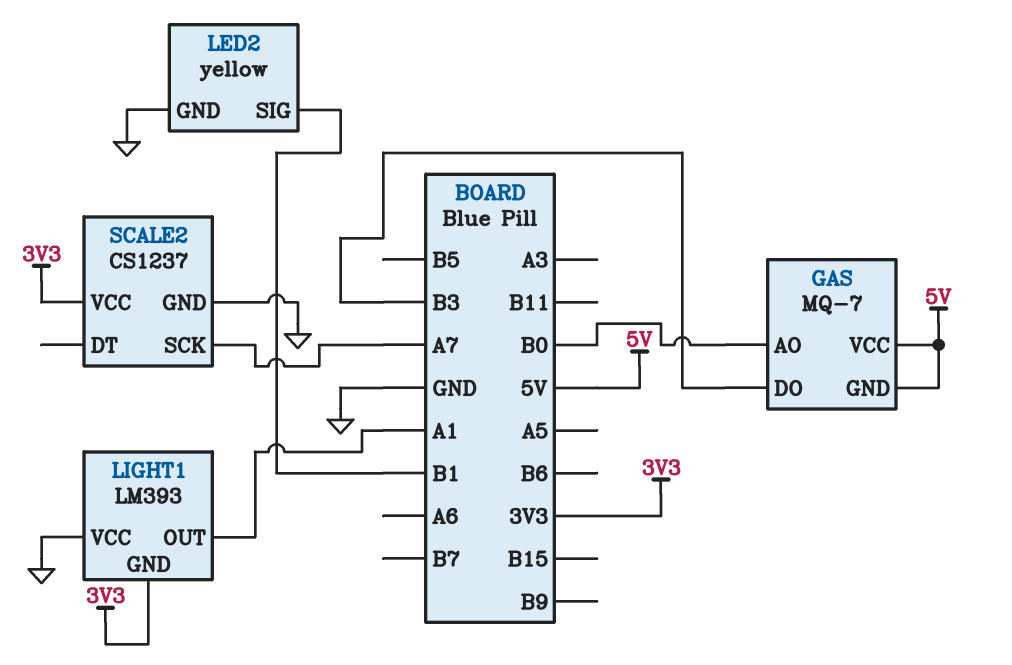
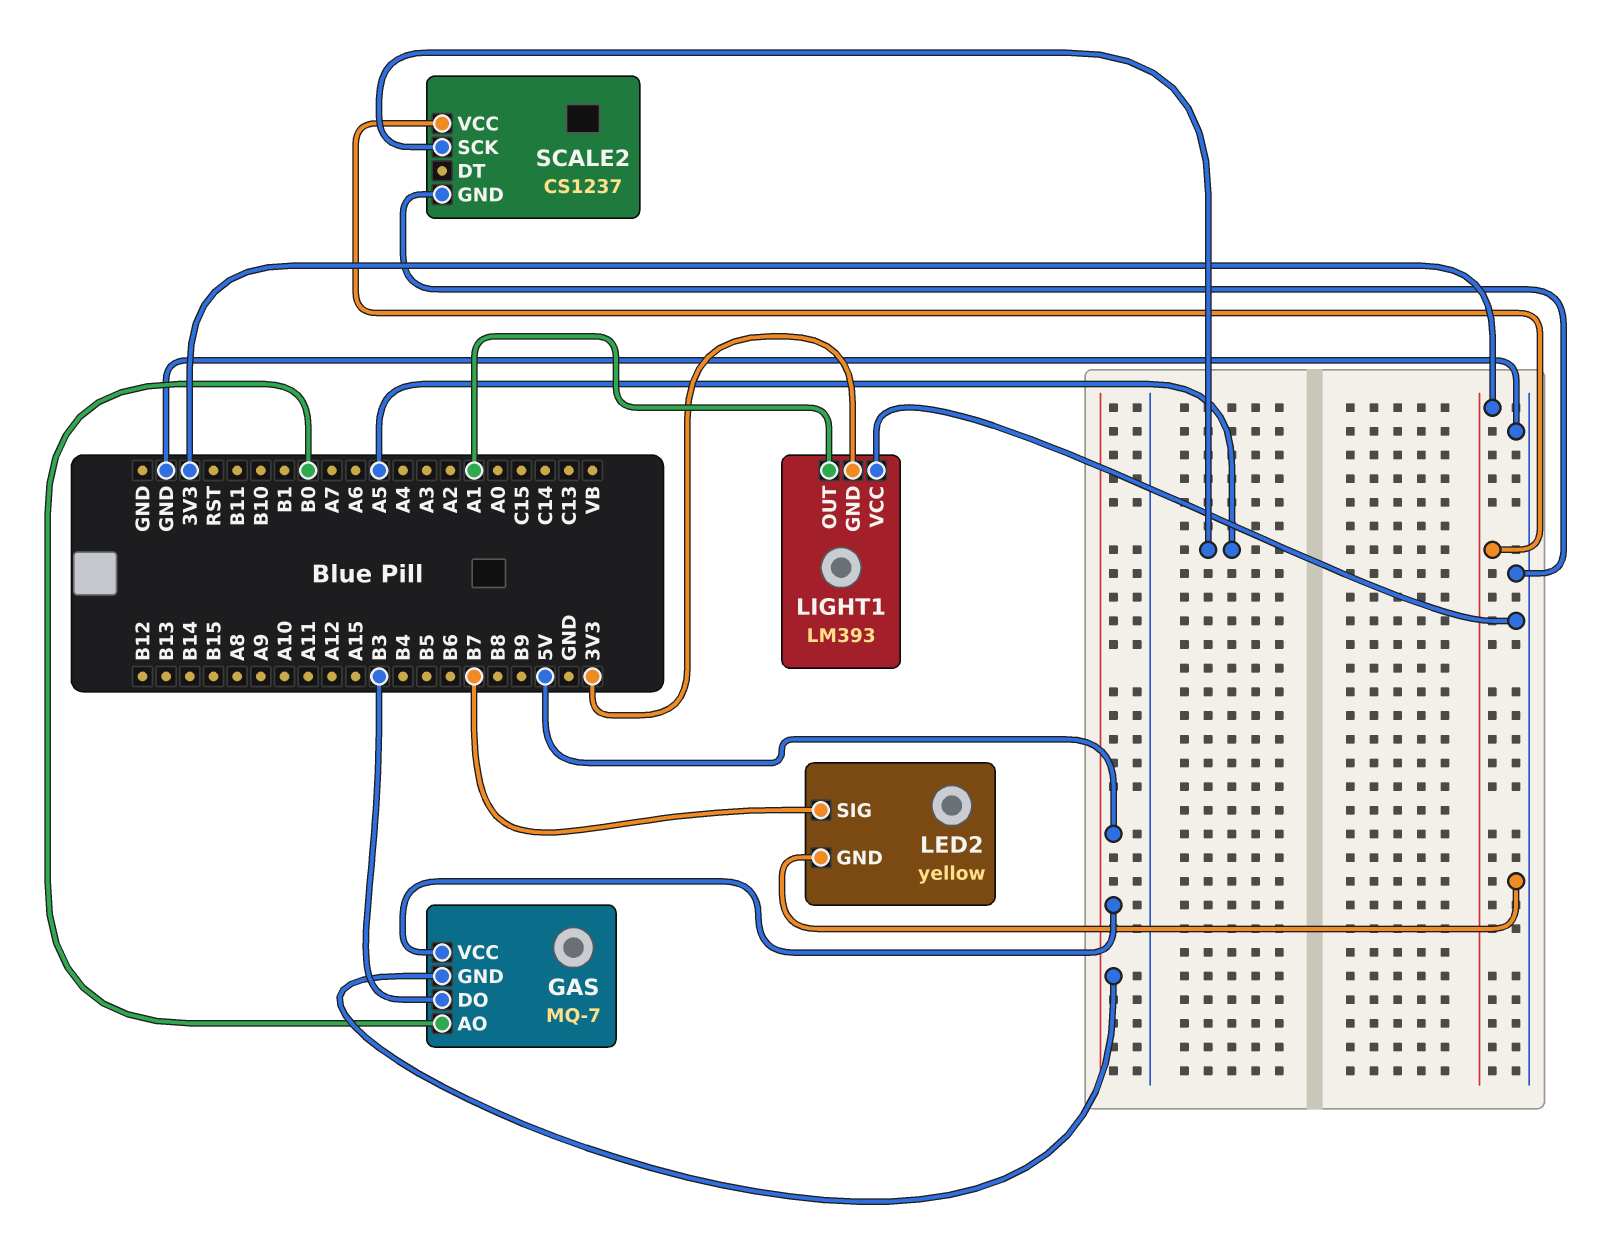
LED2 pin SIG: B1 -> B7
SCALE2 pin SCK: A7 -> A5

